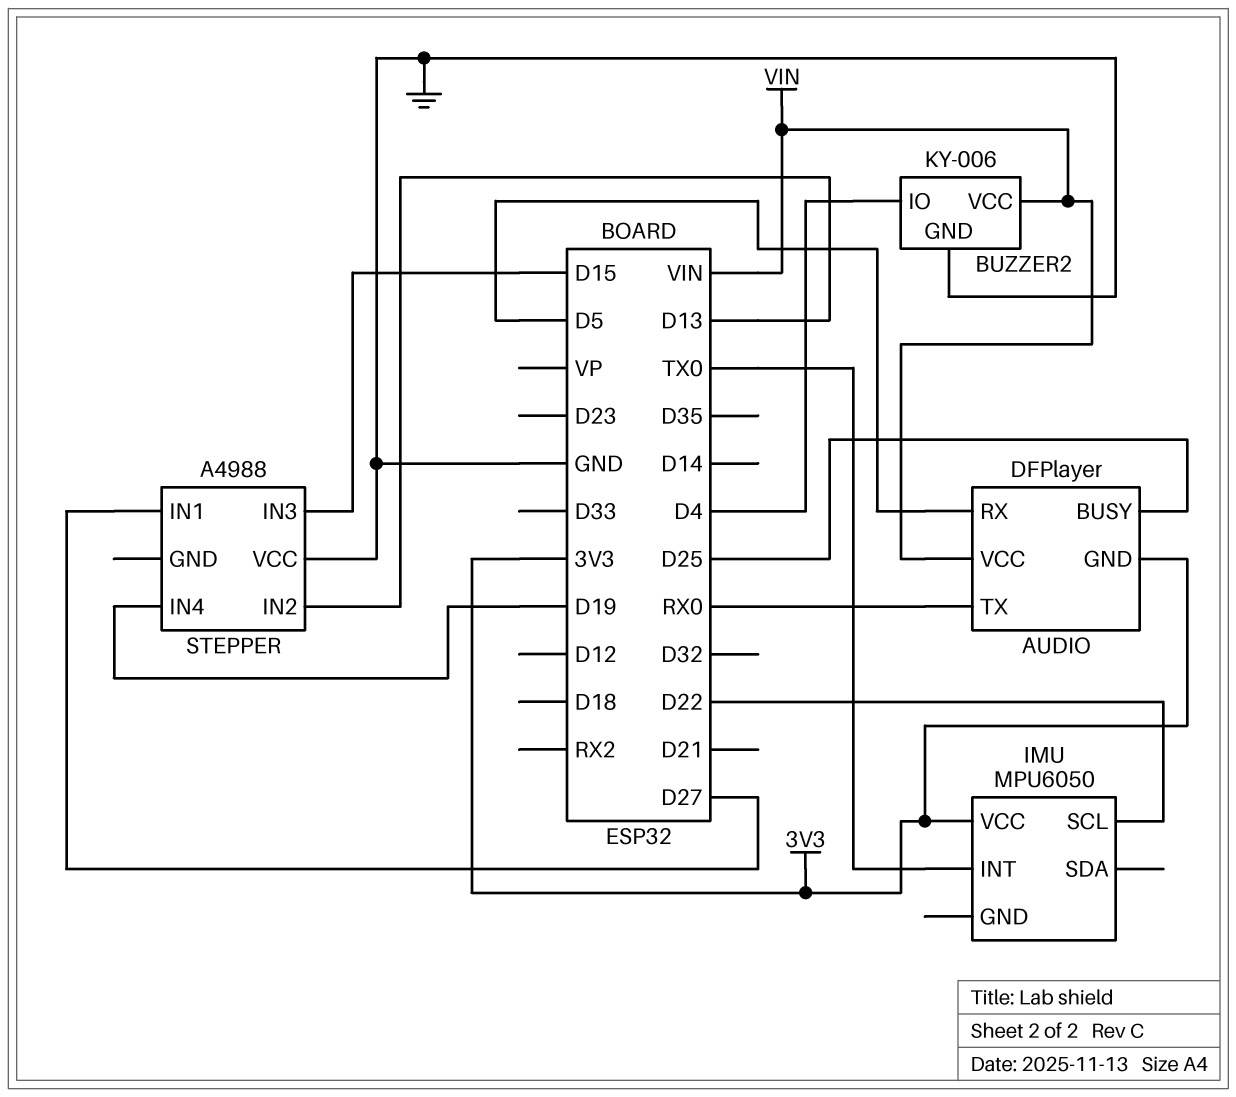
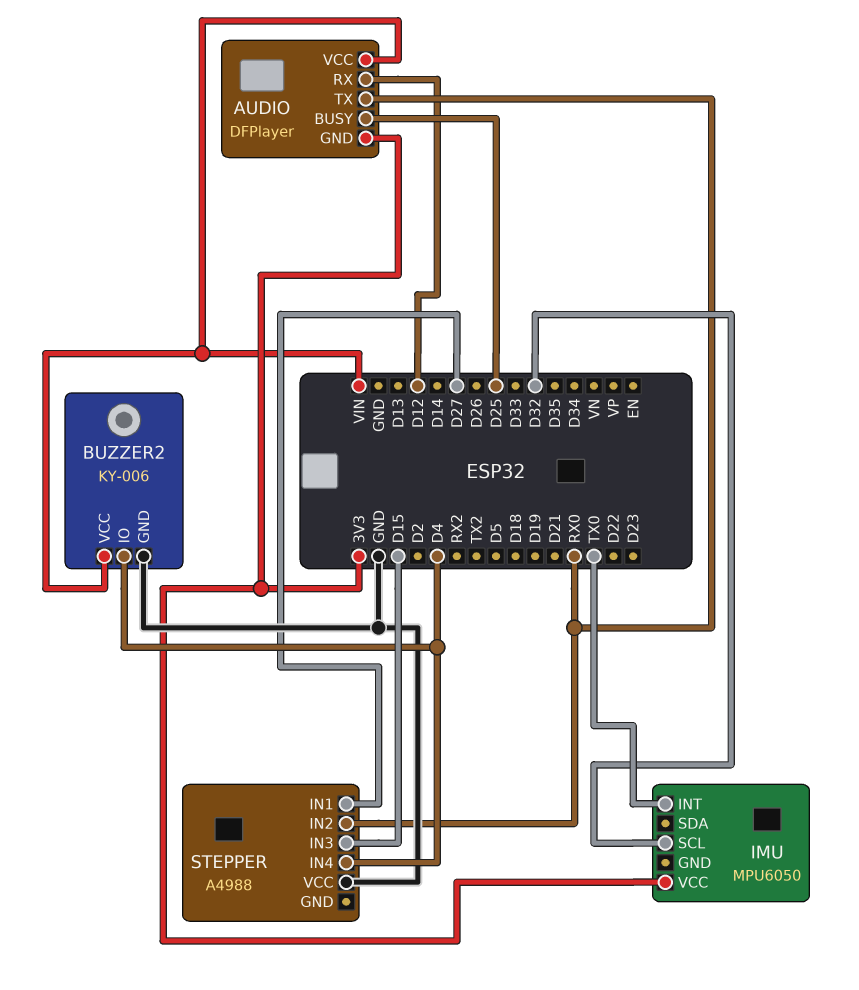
AUDIO pin RX: D5 -> D12
IMU pin SCL: D22 -> D32
STEPPER pin IN2: D13 -> RX0
STEPPER pin IN4: D19 -> D4

